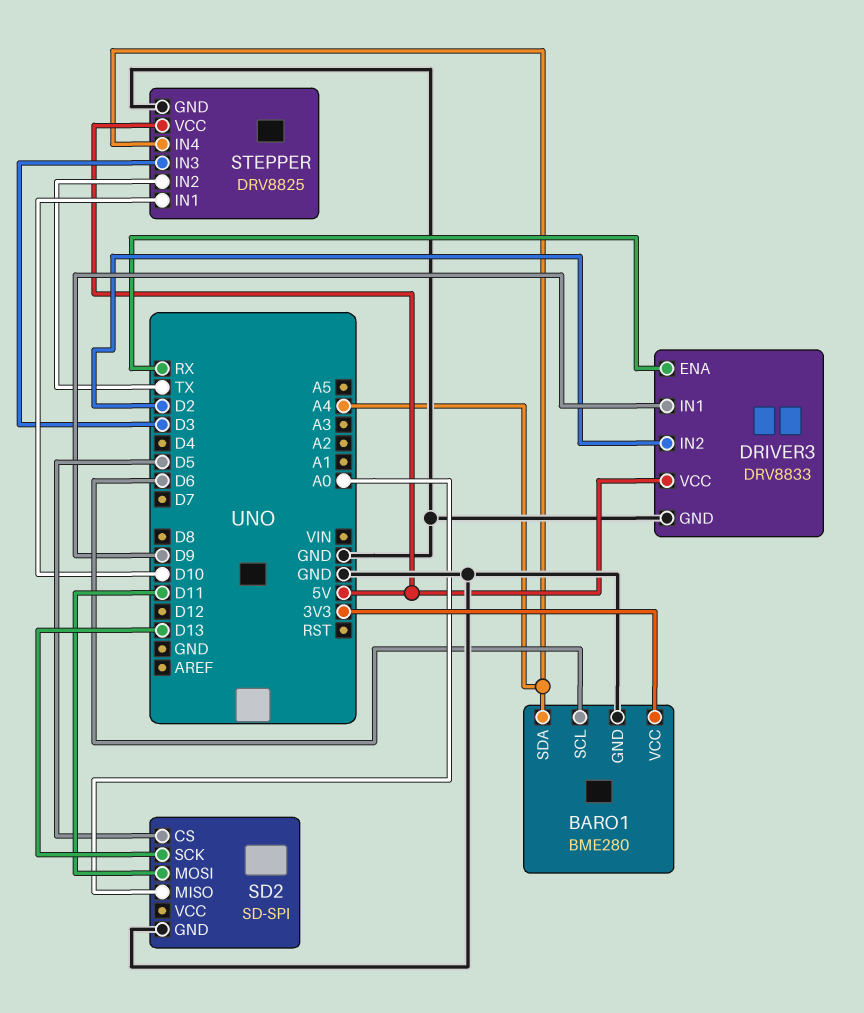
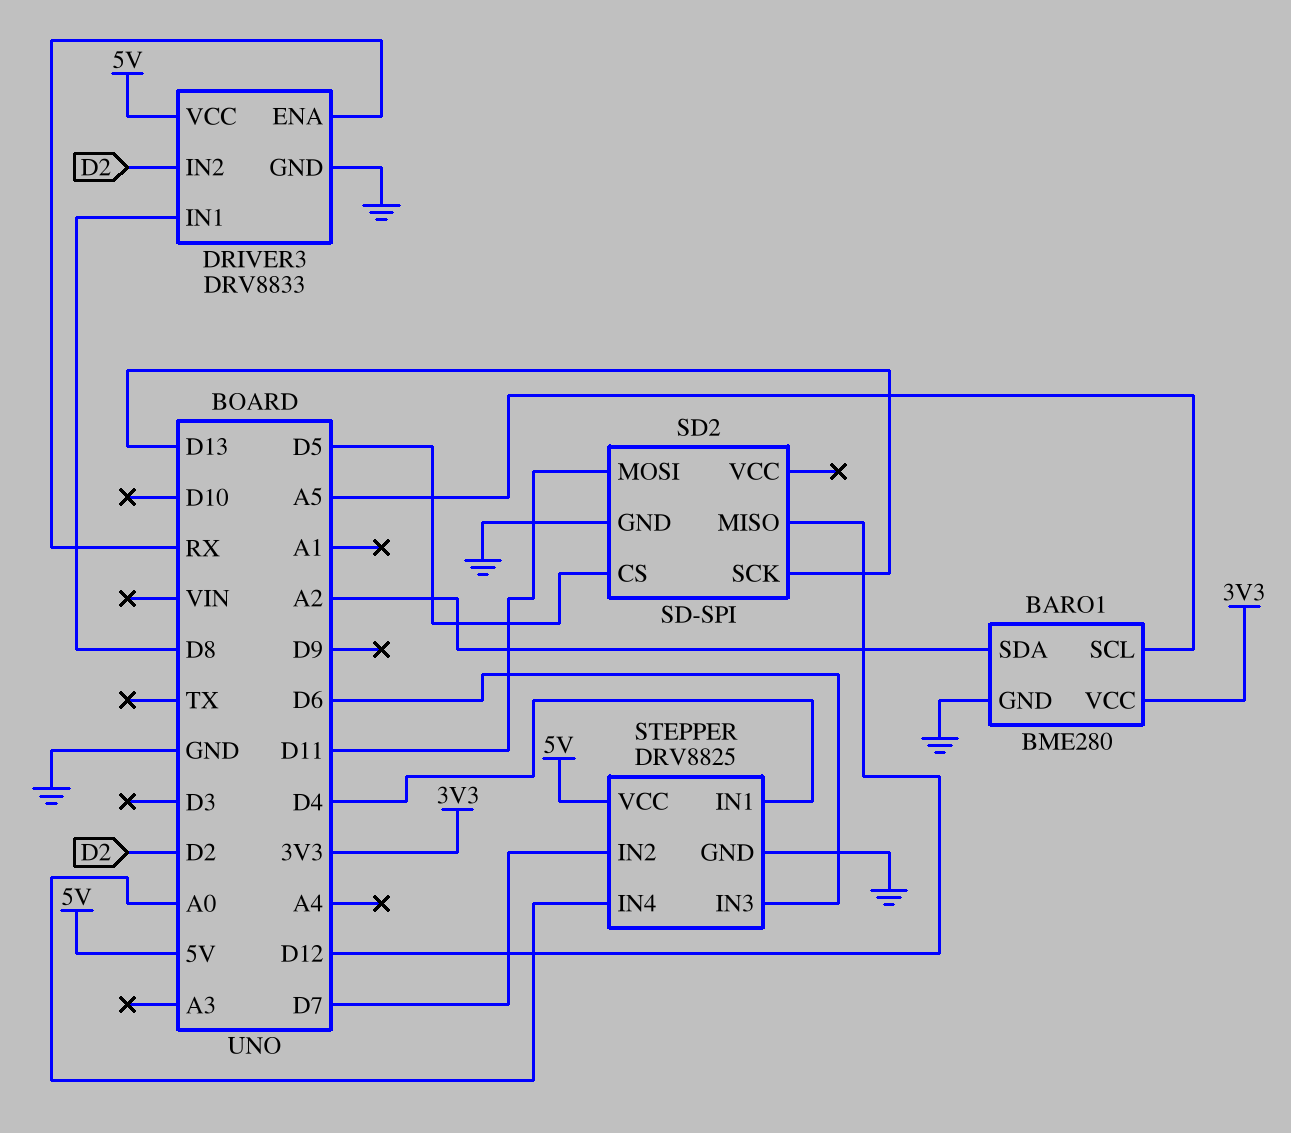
BARO1 pin SCL: D6 -> A5
BARO1 pin SDA: A4 -> A2
DRIVER3 pin IN1: D9 -> D8
SD2 pin MISO: A0 -> D12
STEPPER pin IN1: D10 -> D4
STEPPER pin IN2: TX -> D7
STEPPER pin IN3: D3 -> D6
STEPPER pin IN4: A4 -> A0

